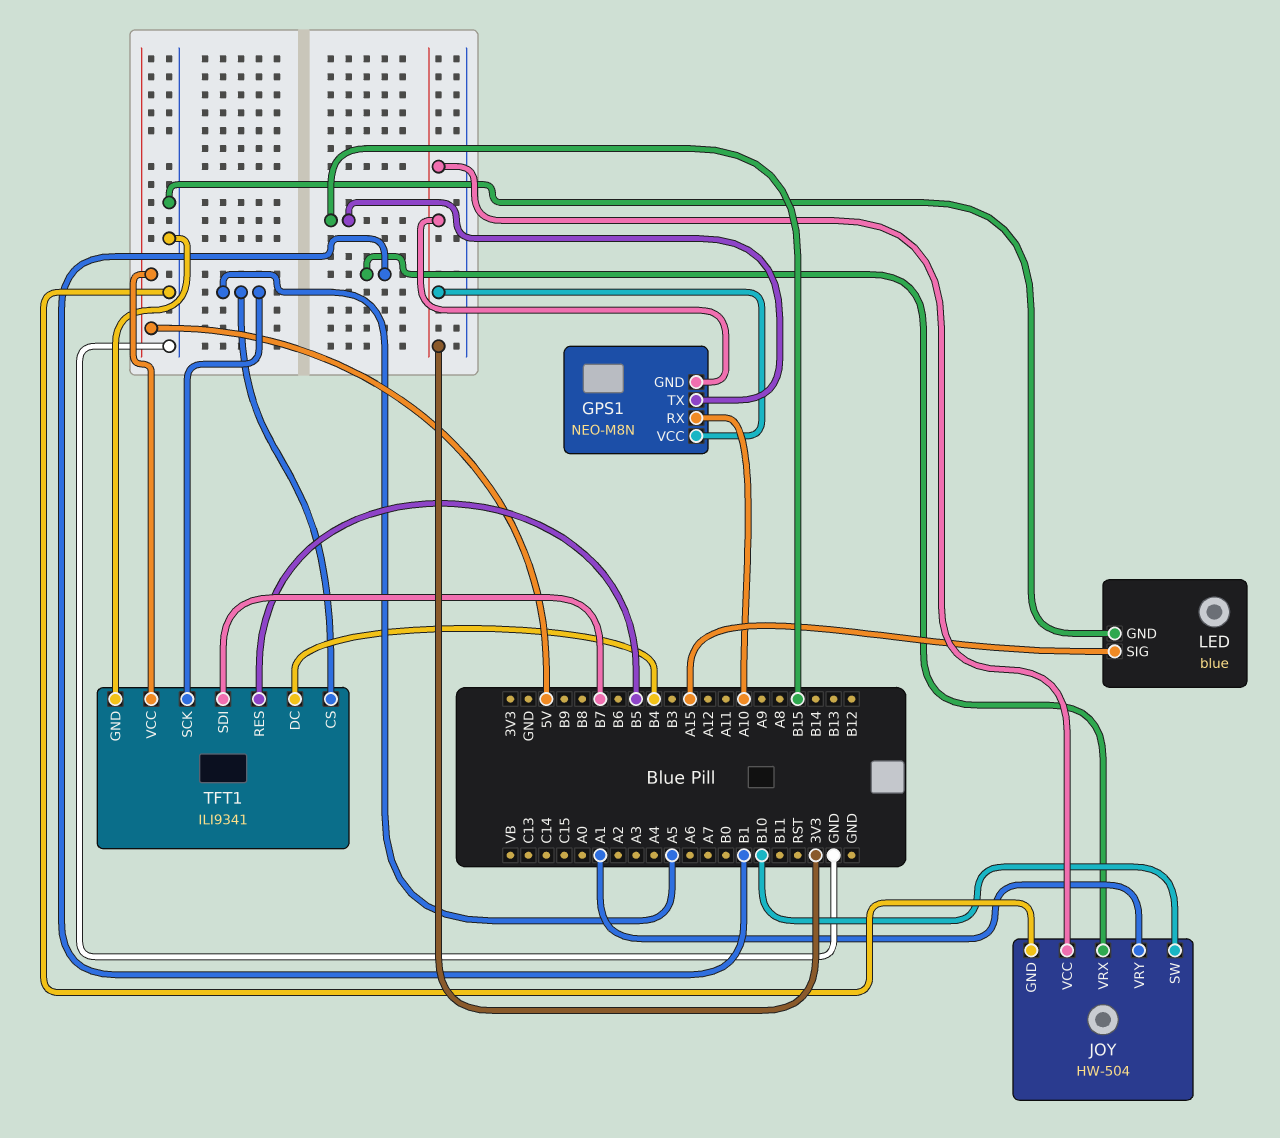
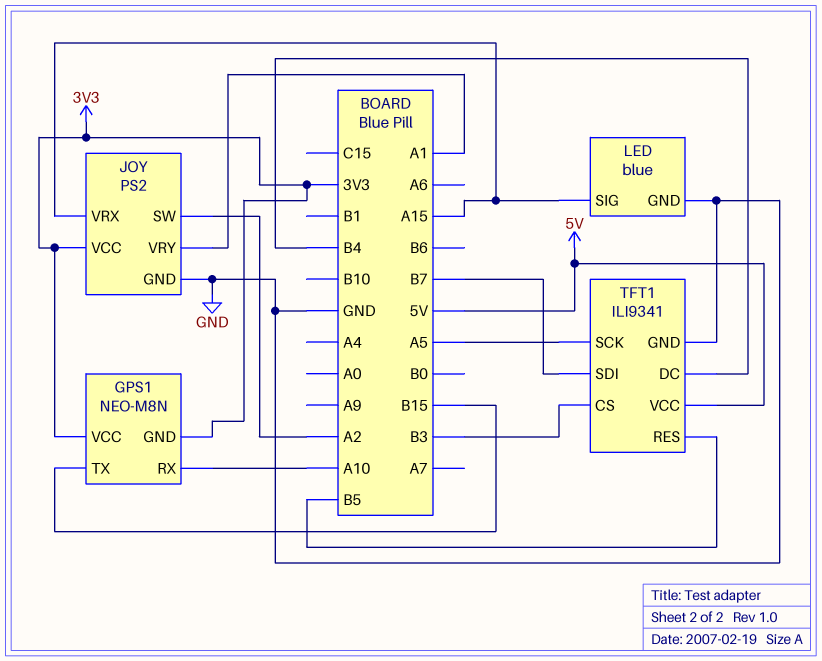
JOY: HW-504 -> PS2
JOY pin SW: B10 -> A2
JOY pin VRX: B1 -> A15
TFT1 pin CS: A5 -> B3

